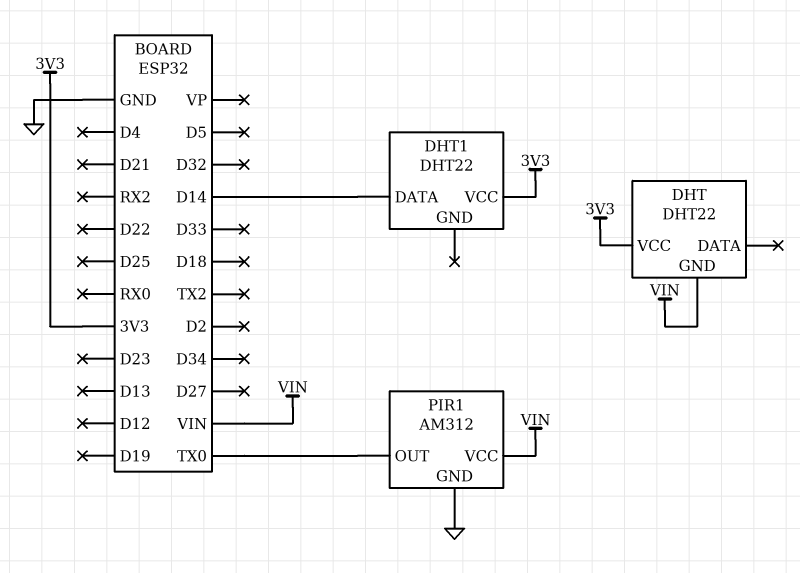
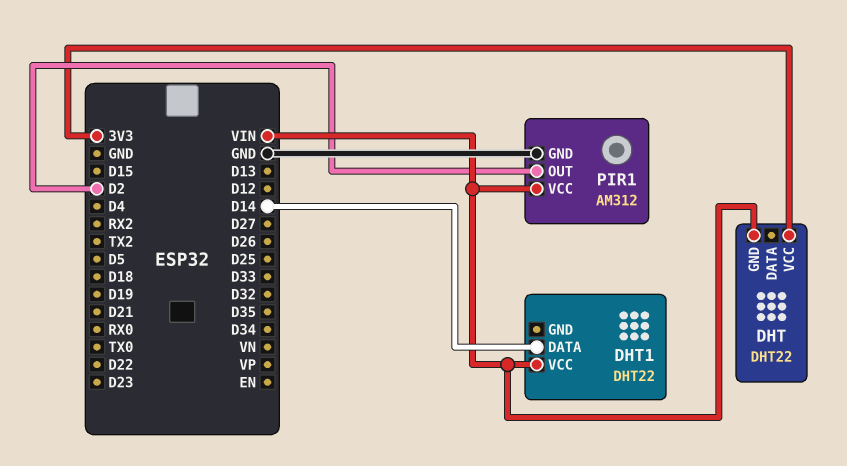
DHT1 pin VCC: 3V3 -> VIN
PIR1 pin OUT: TX0 -> D2

